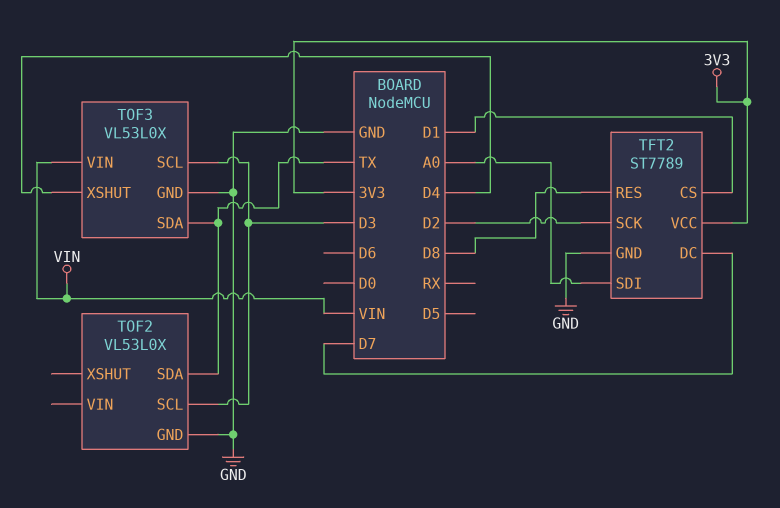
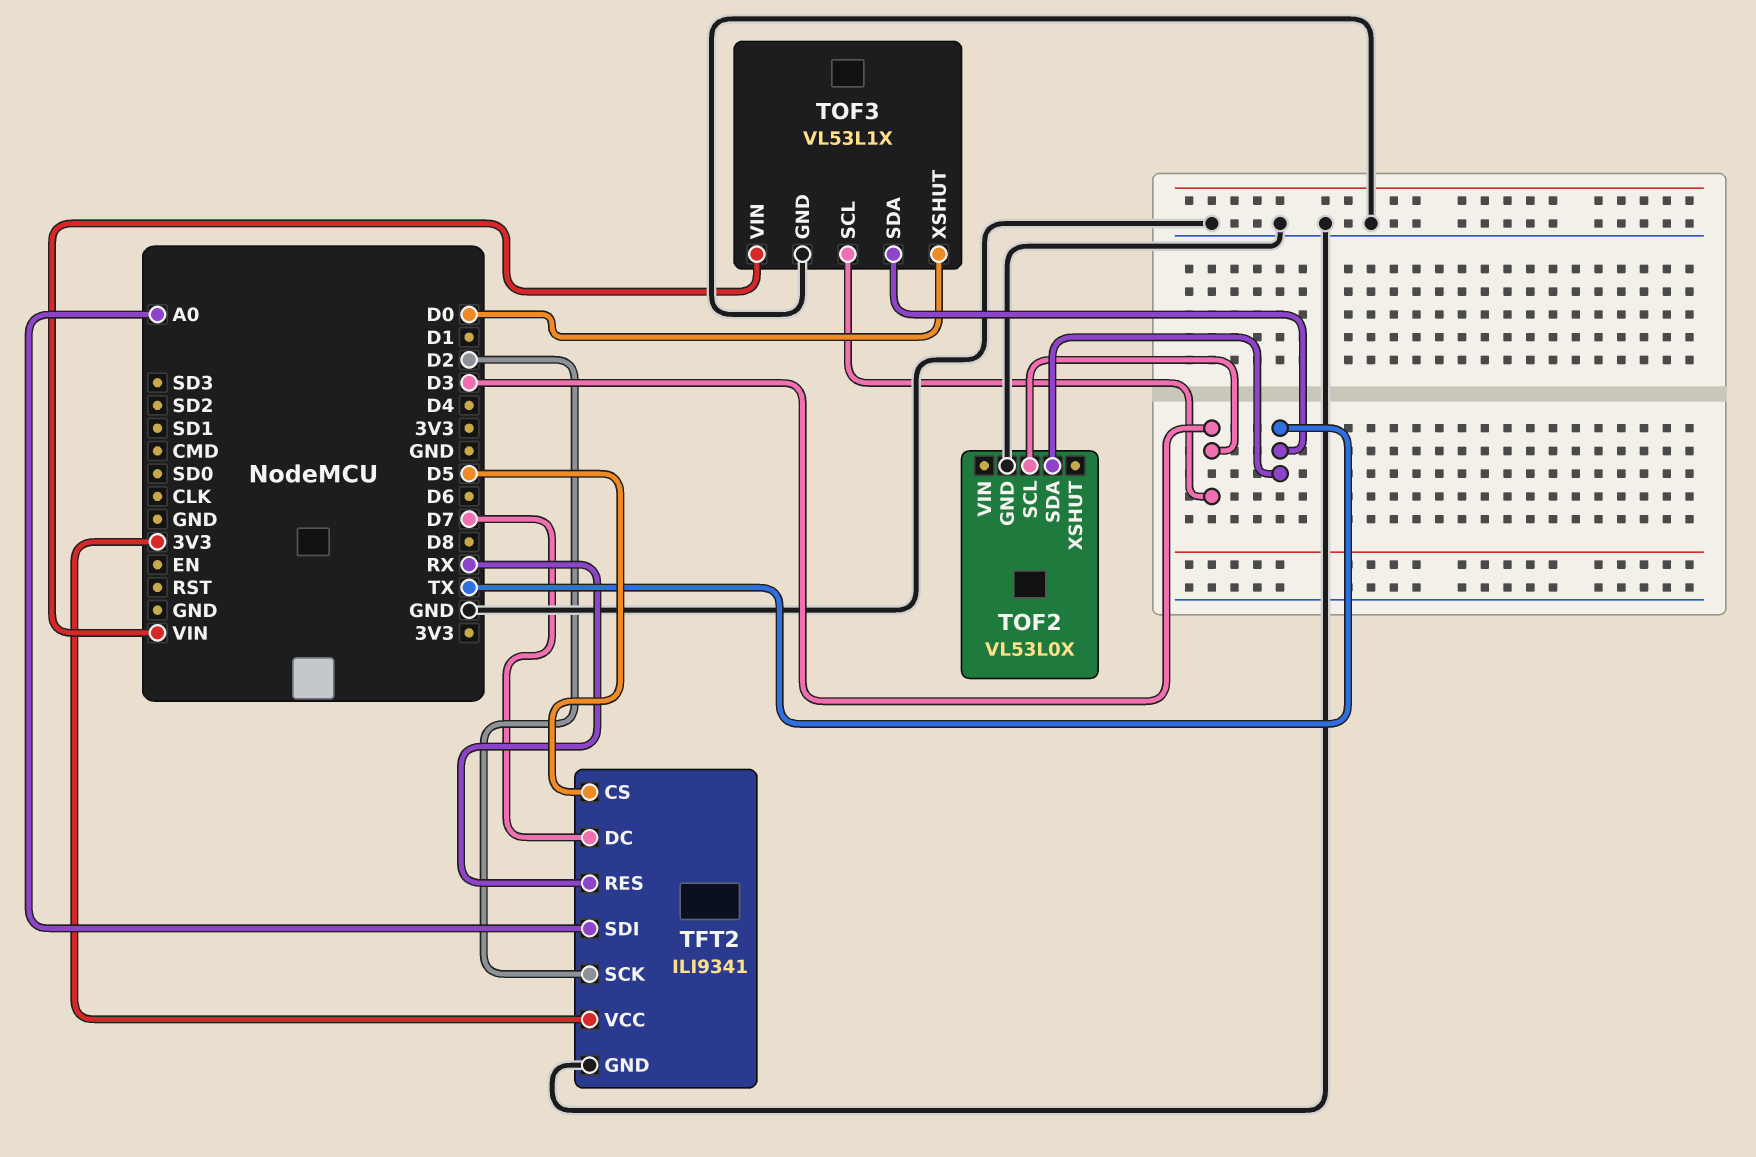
TFT2: ST7789 -> ILI9341
TFT2 pin CS: D1 -> D5
TFT2 pin RES: D8 -> RX
TOF3: VL53L0X -> VL53L1X
TOF3 pin XSHUT: D4 -> D0

